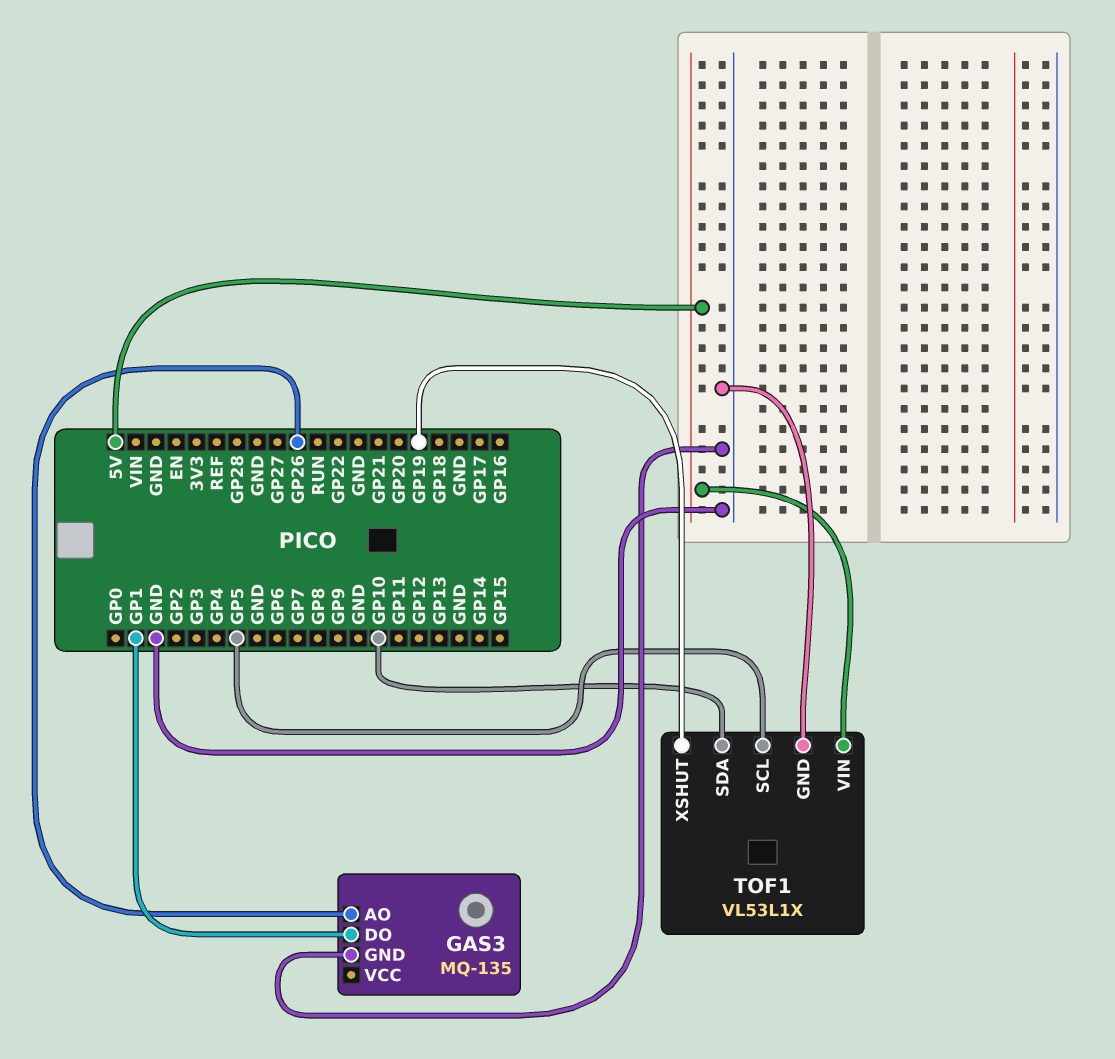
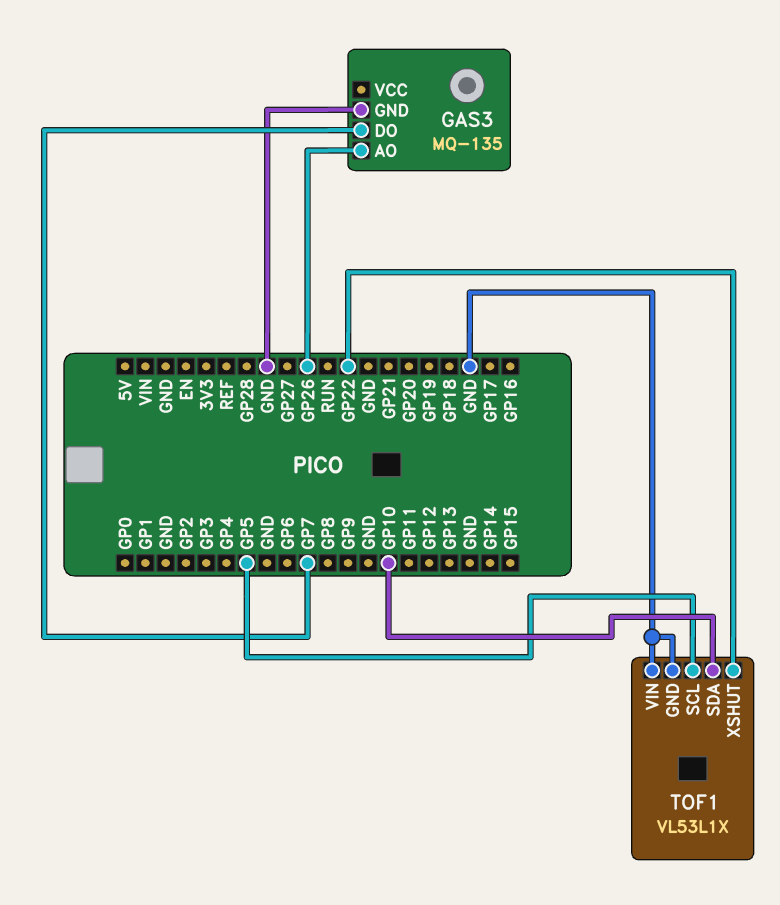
GAS3 pin DO: GP1 -> GP7
TOF1 pin VIN: 5V -> GND
TOF1 pin XSHUT: GP19 -> GP22

